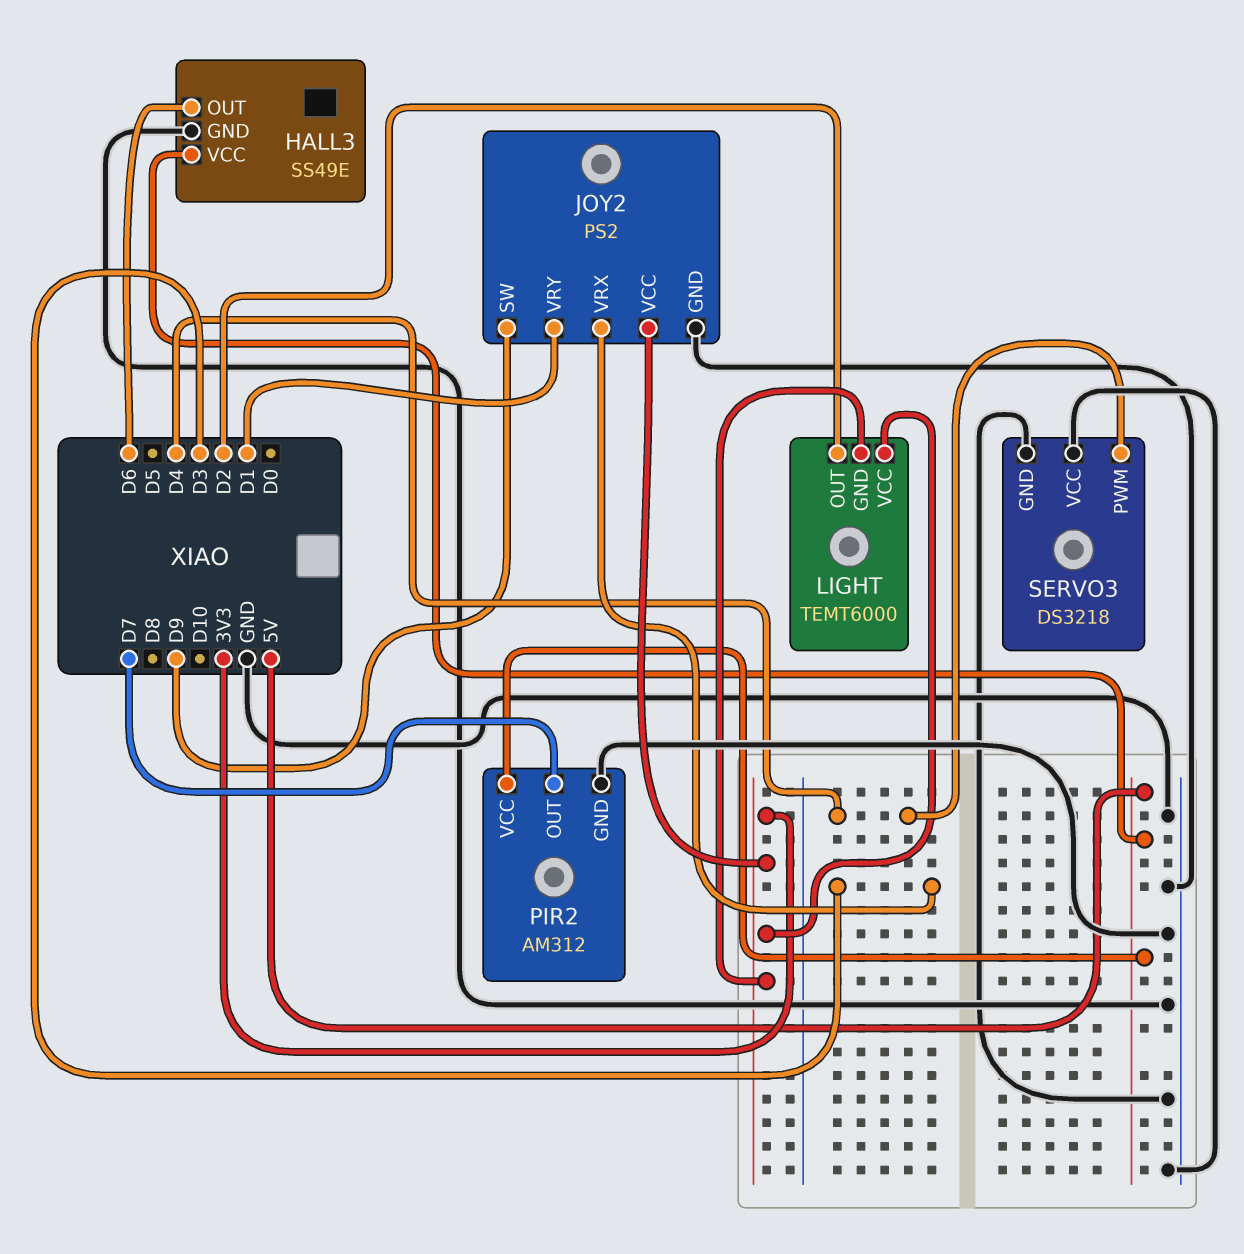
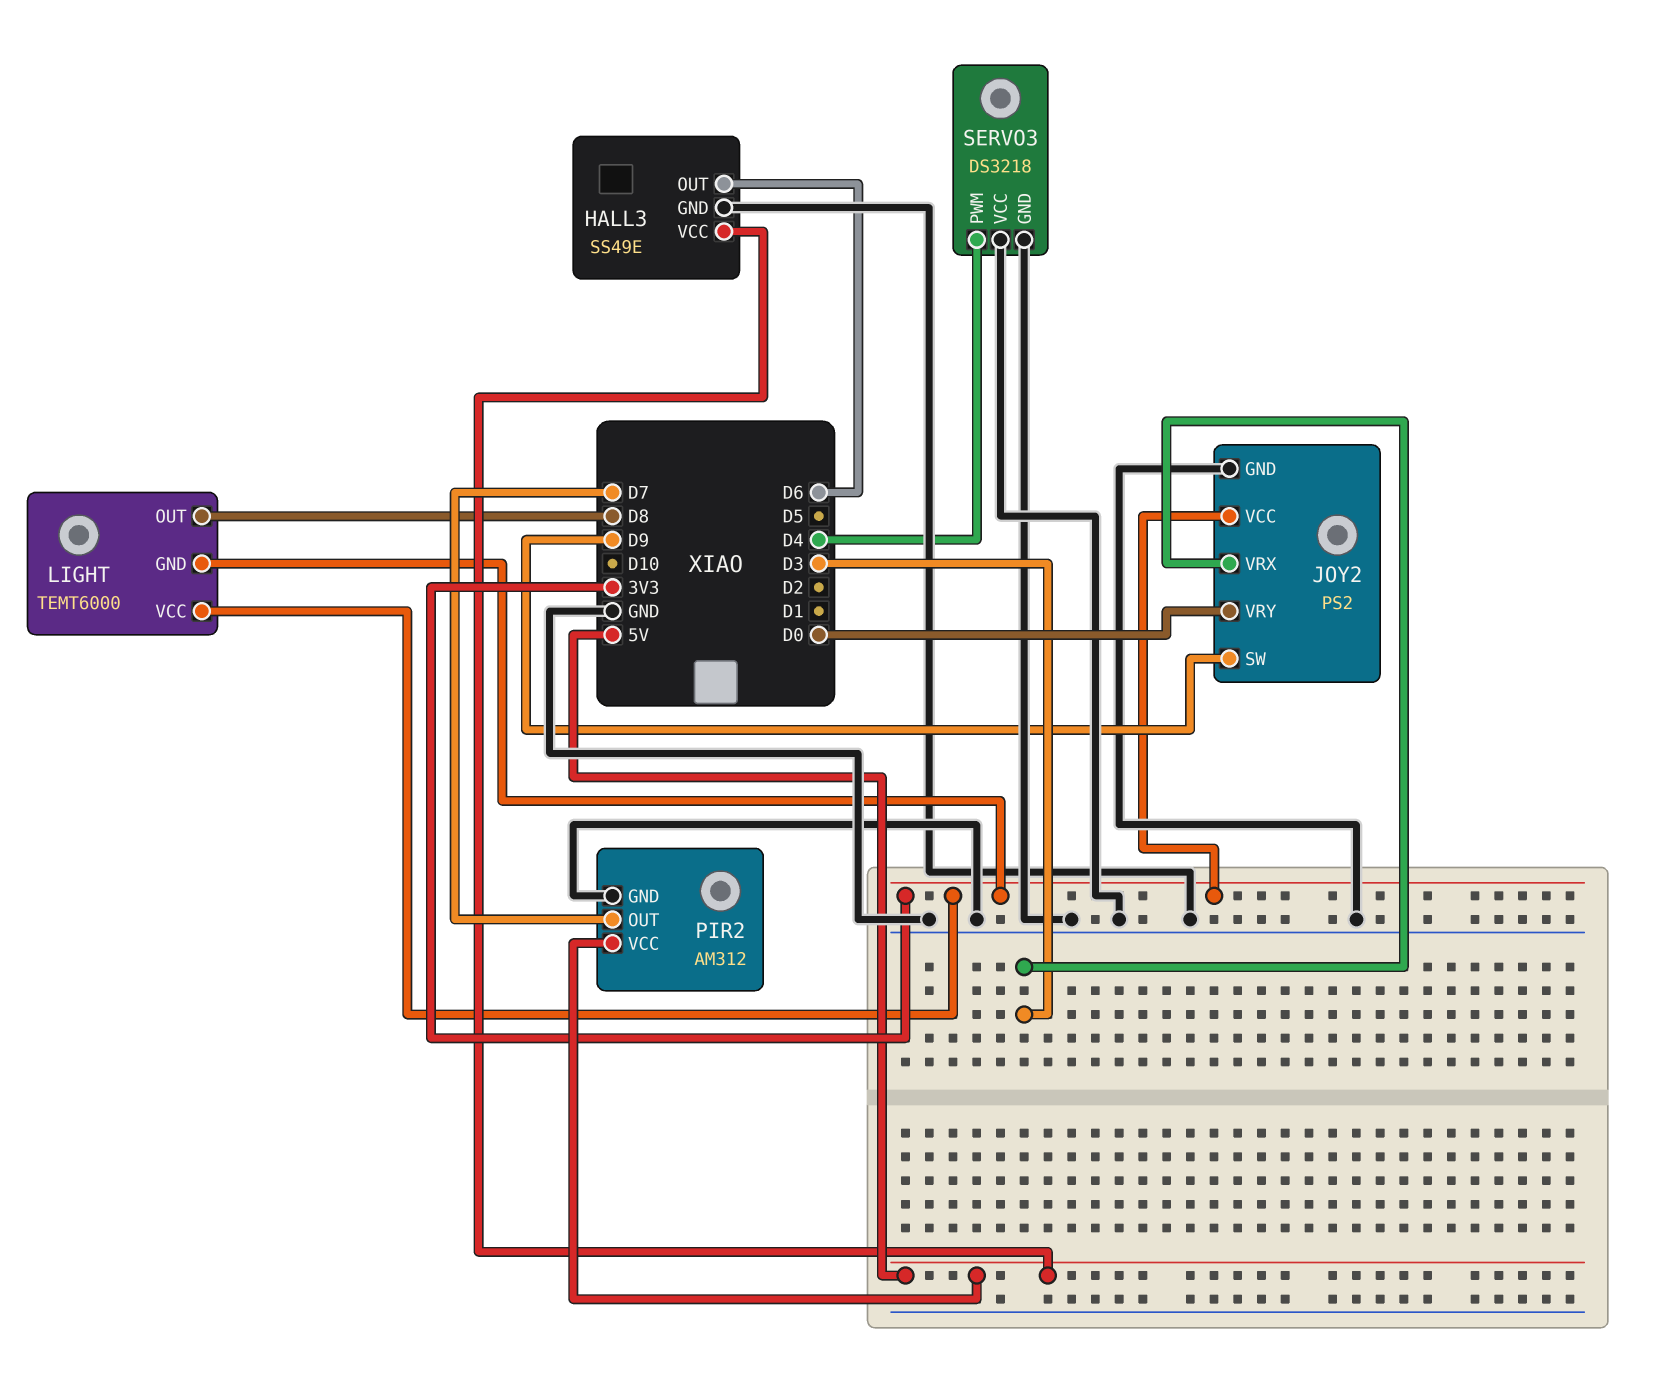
JOY2 pin VRY: D1 -> D0
LIGHT pin OUT: D2 -> D8

